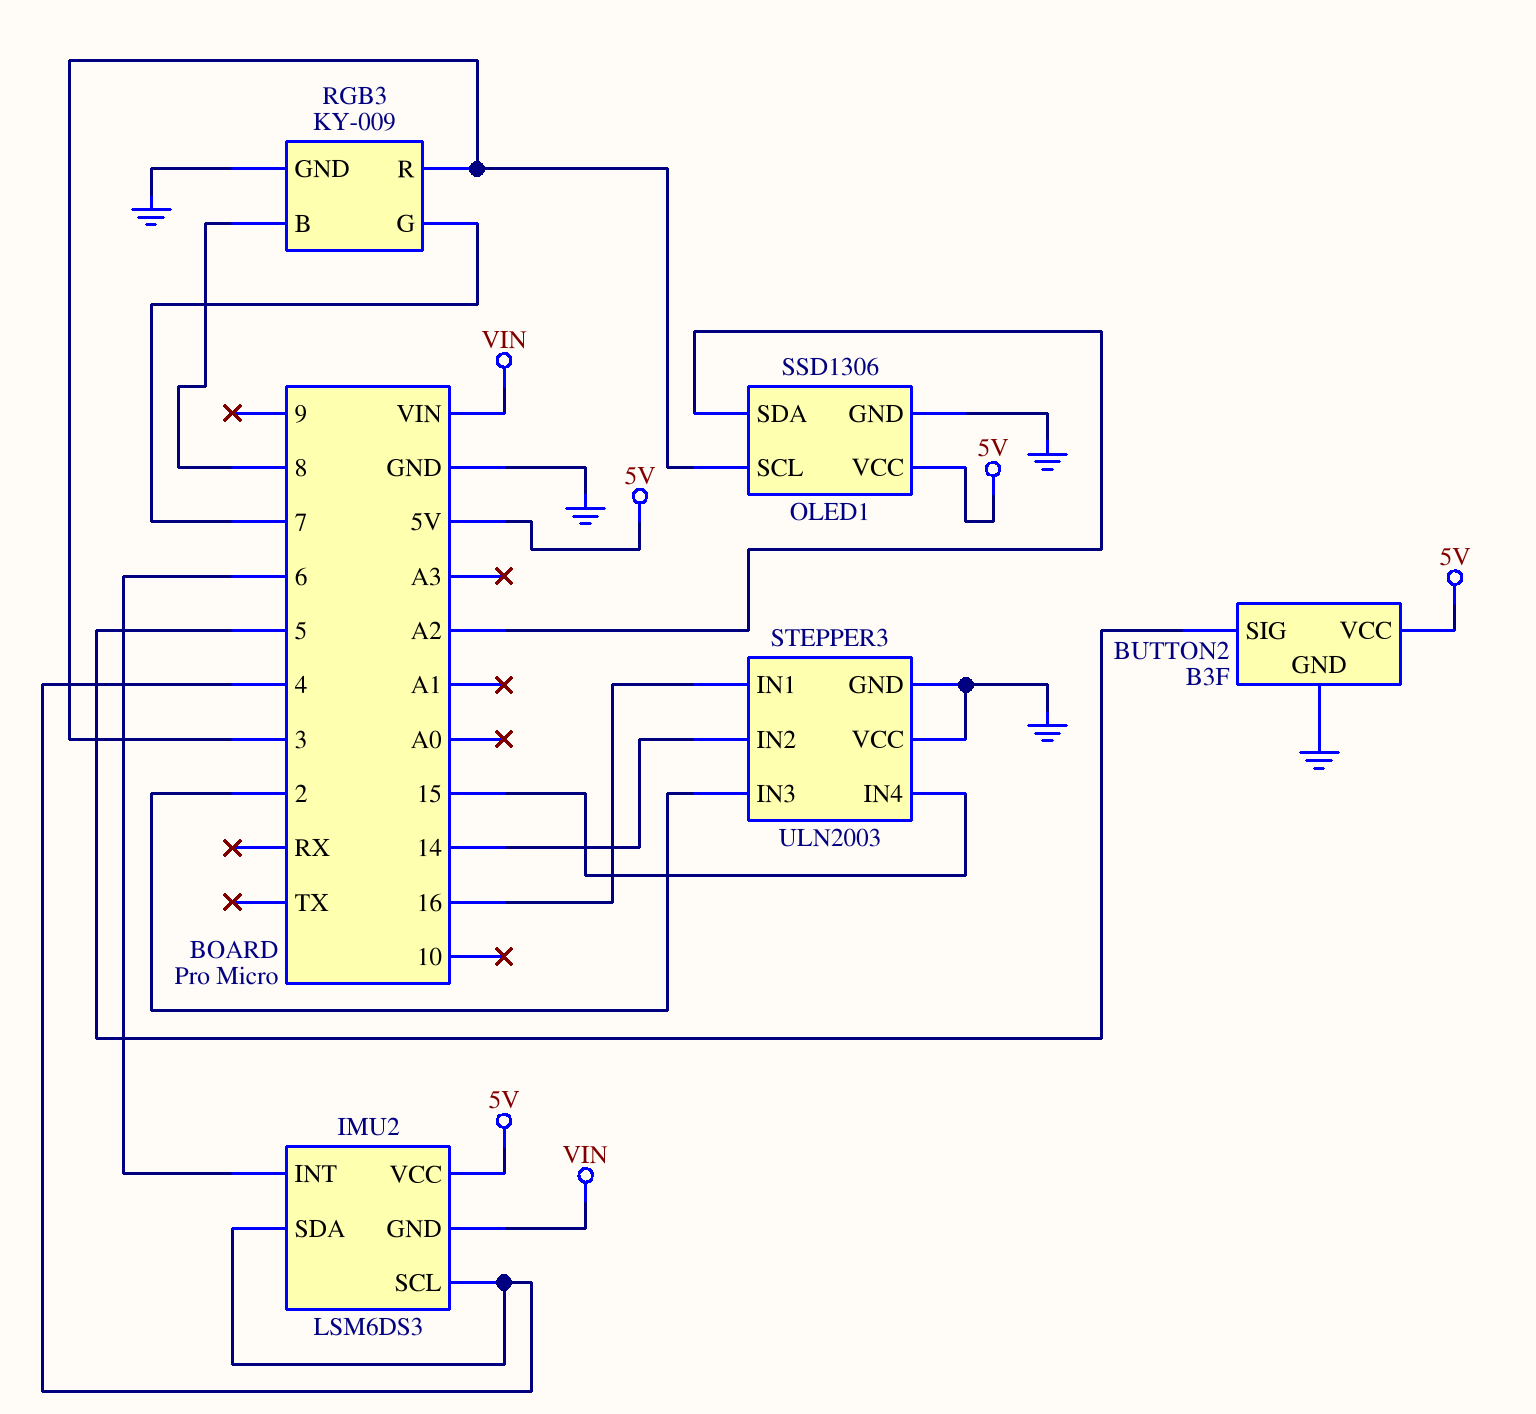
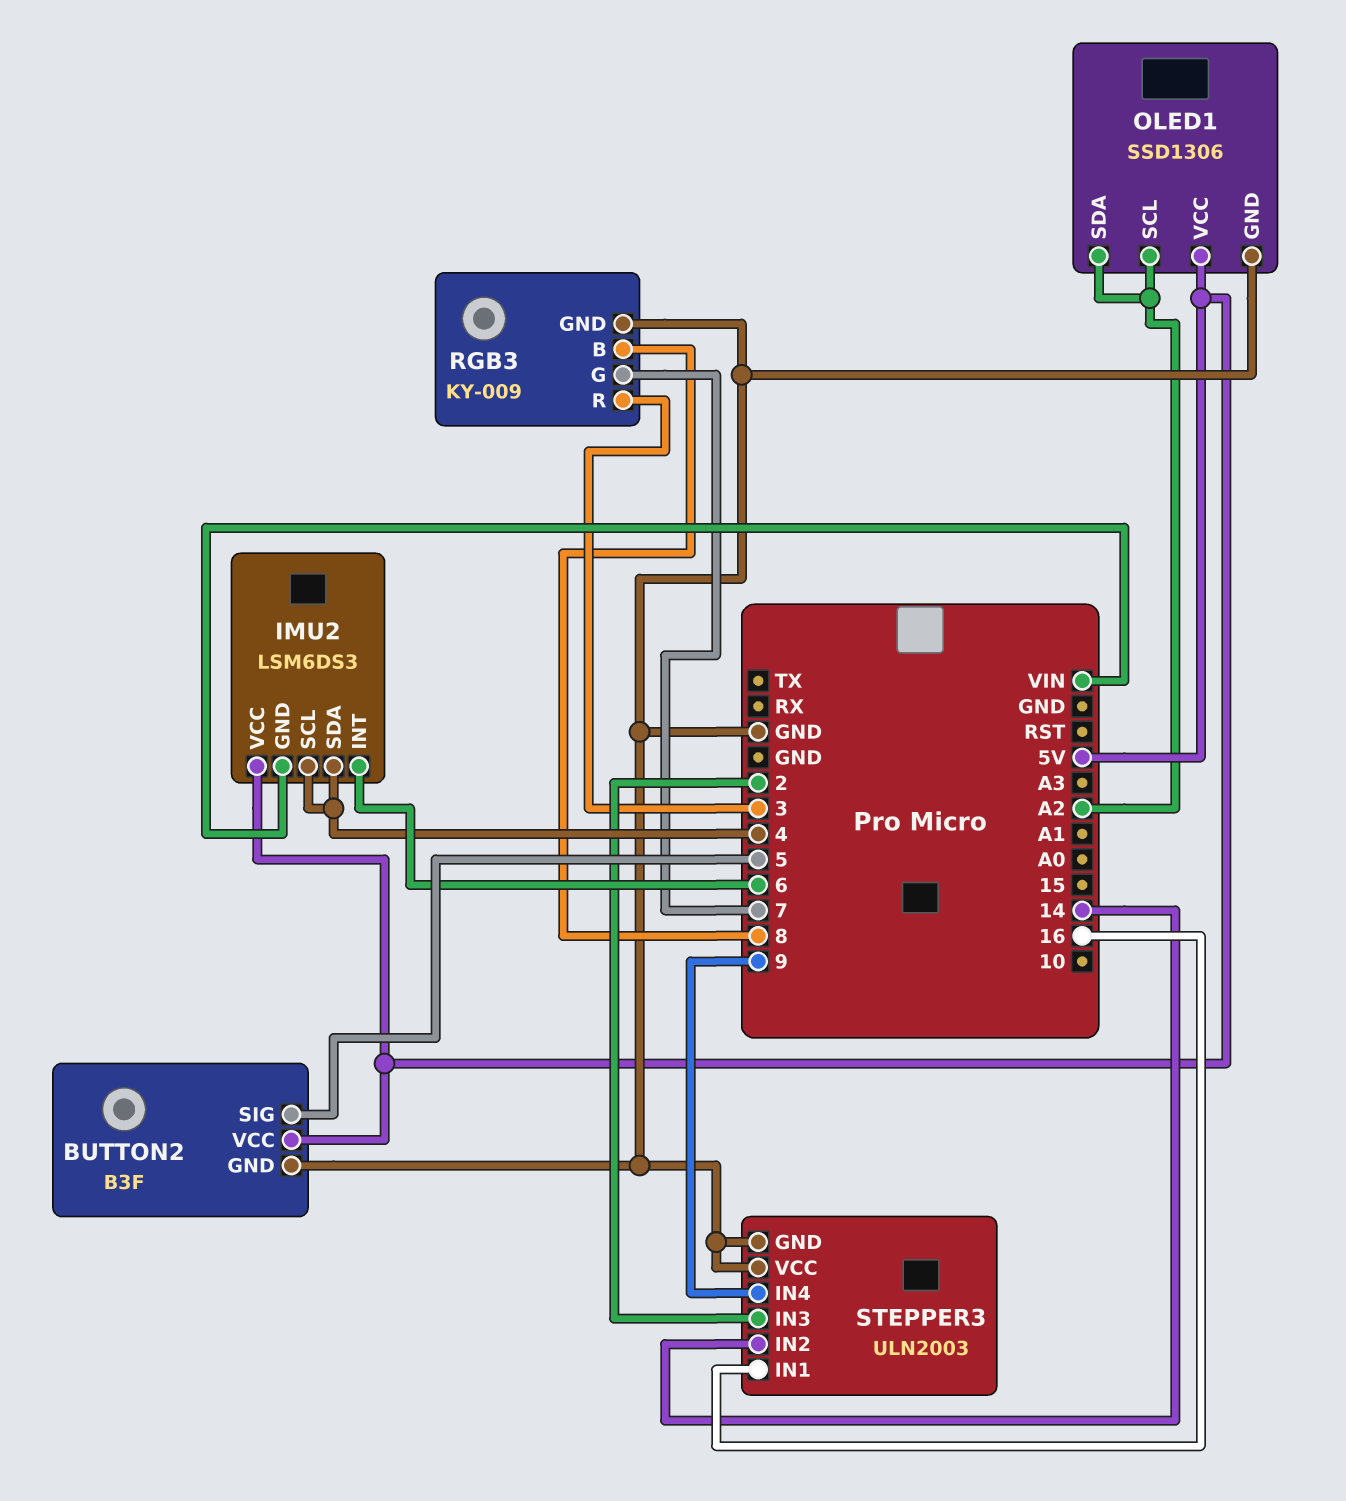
OLED1 pin SCL: 3 -> A2
STEPPER3 pin IN4: 15 -> 9

